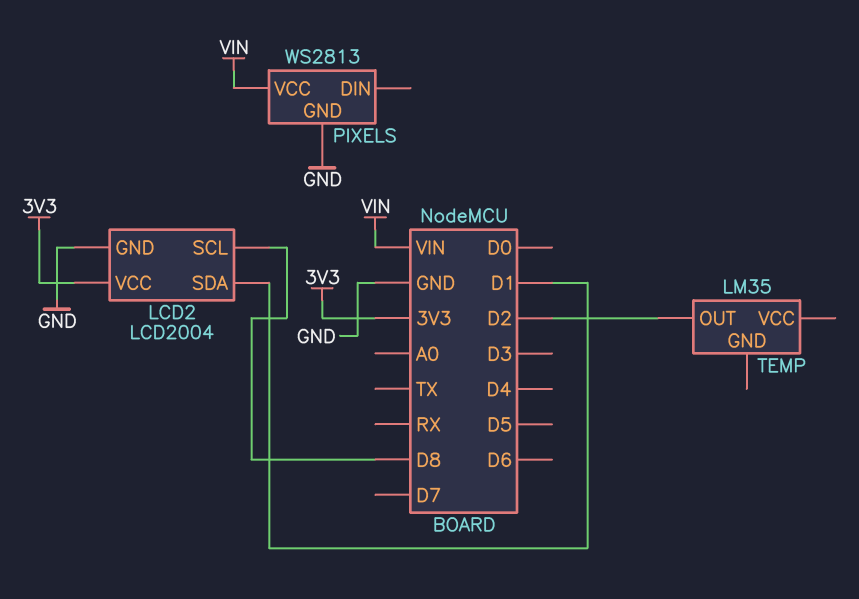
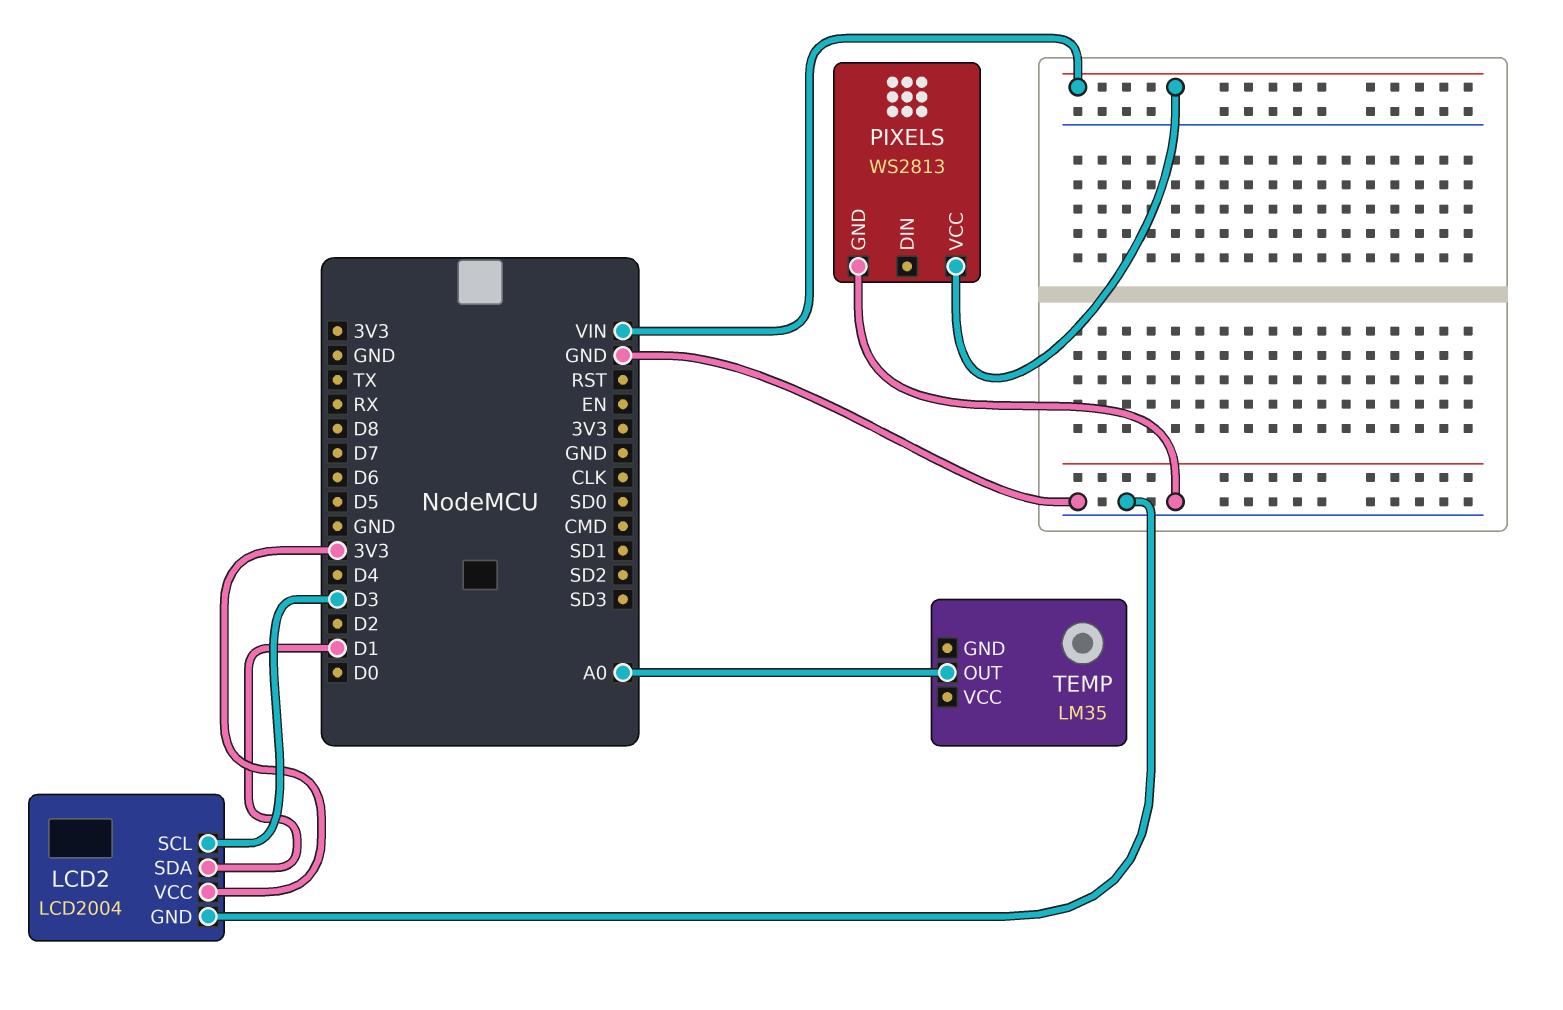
LCD2 pin SCL: D8 -> D3
TEMP pin OUT: D2 -> A0

